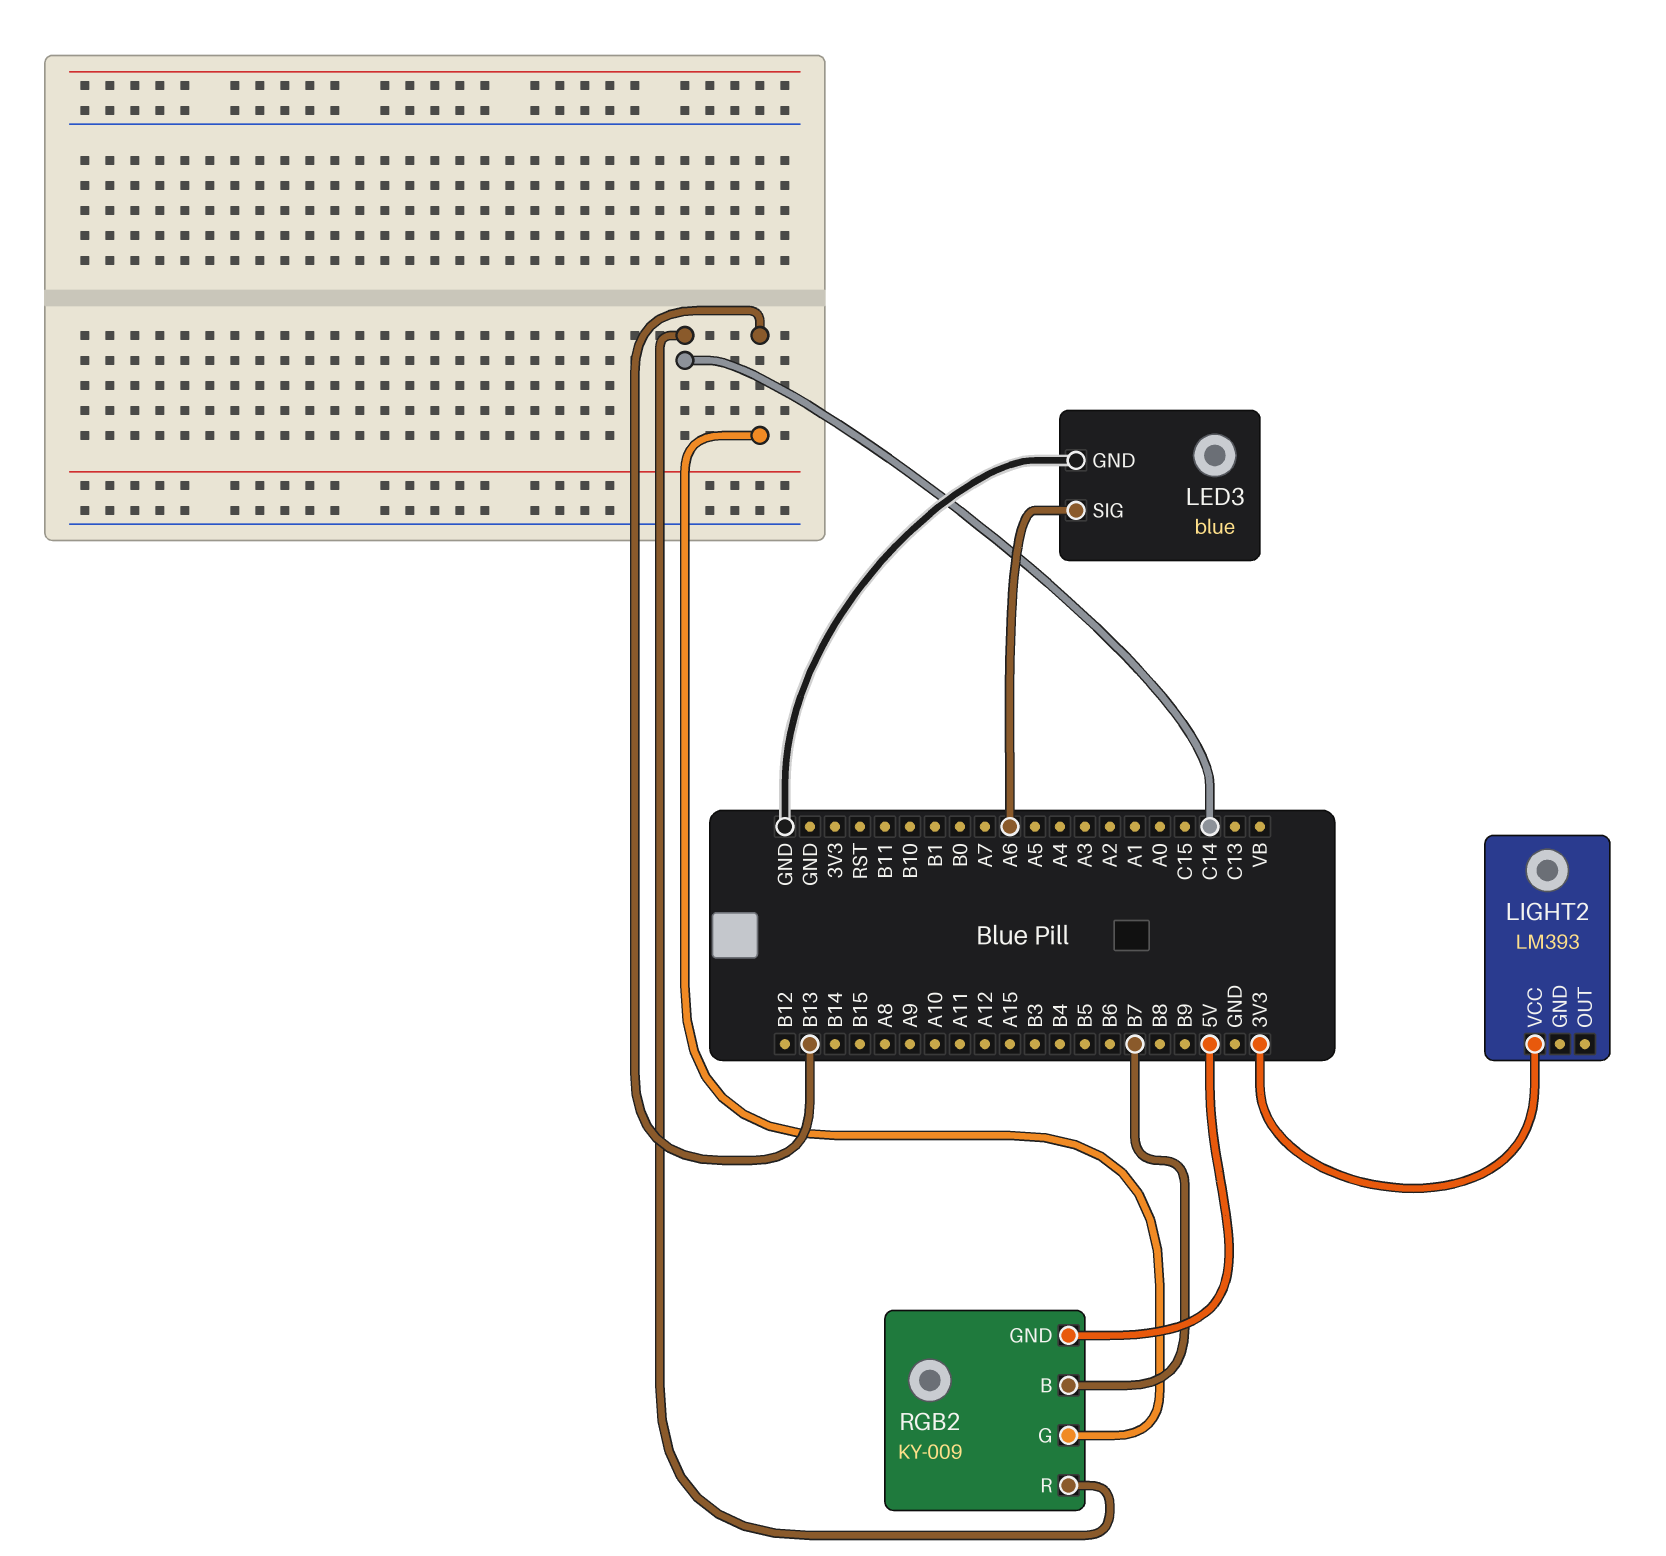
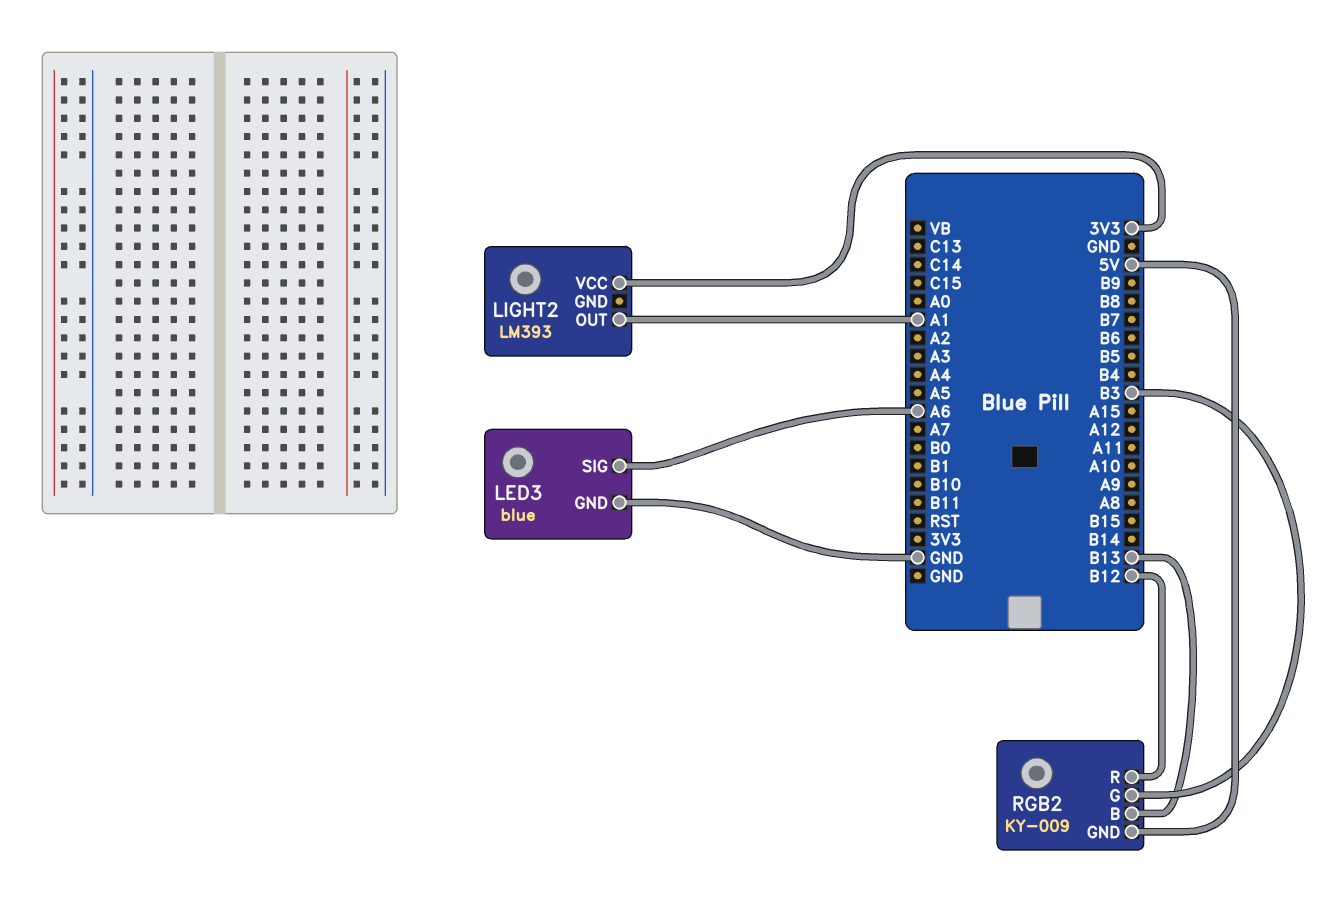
LIGHT2 pin OUT: none -> A1
RGB2 pin B: B7 -> B13
RGB2 pin G: B13 -> B3
RGB2 pin R: C14 -> B12

